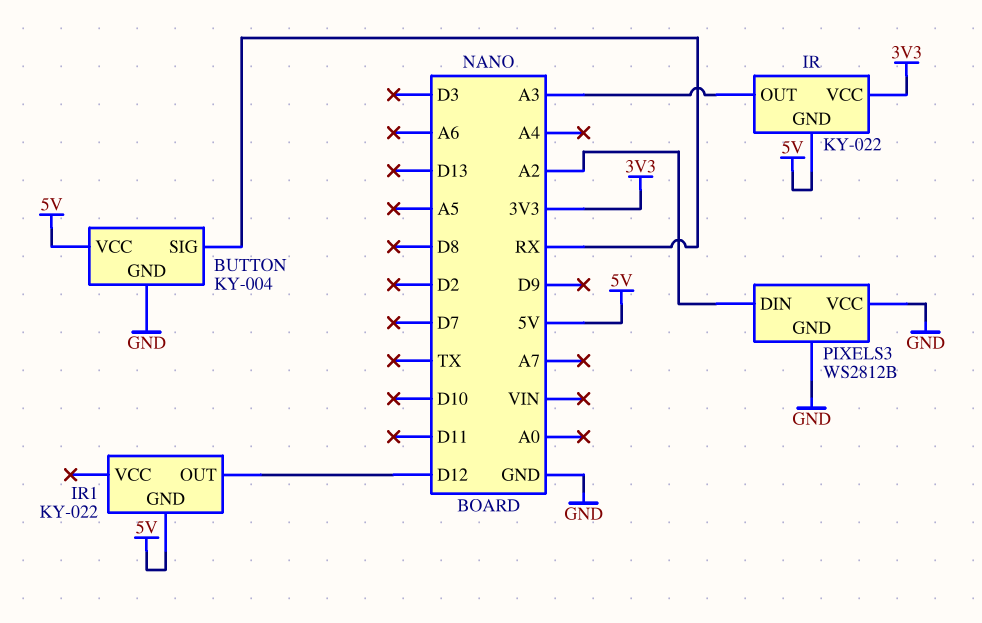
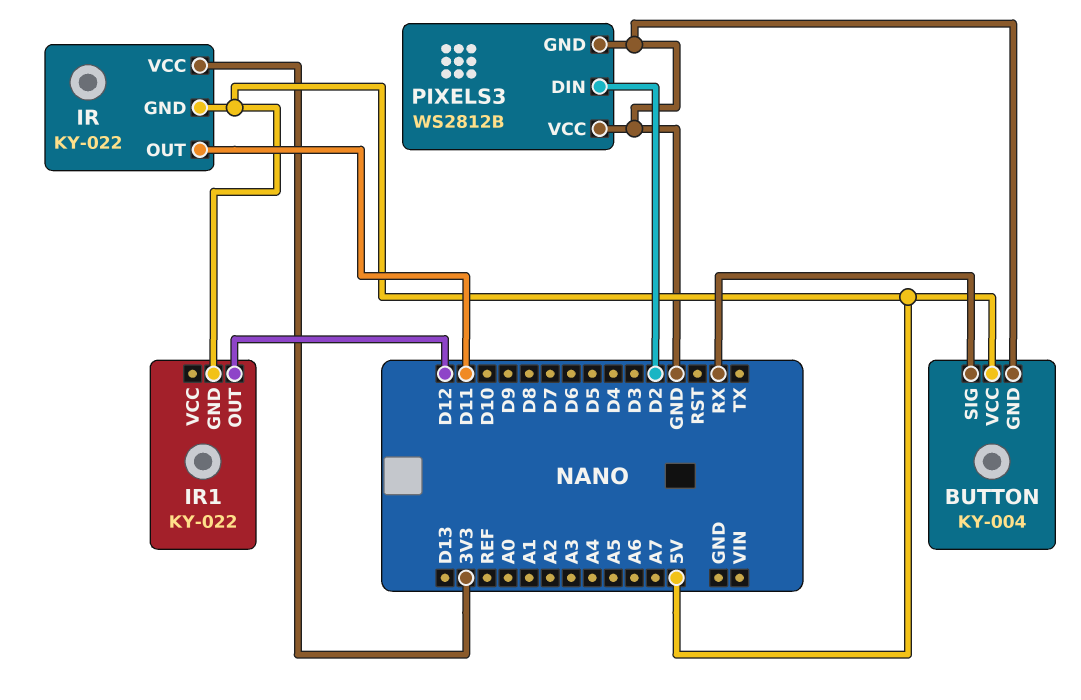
IR pin OUT: A3 -> D11
PIXELS3 pin DIN: A2 -> D2

